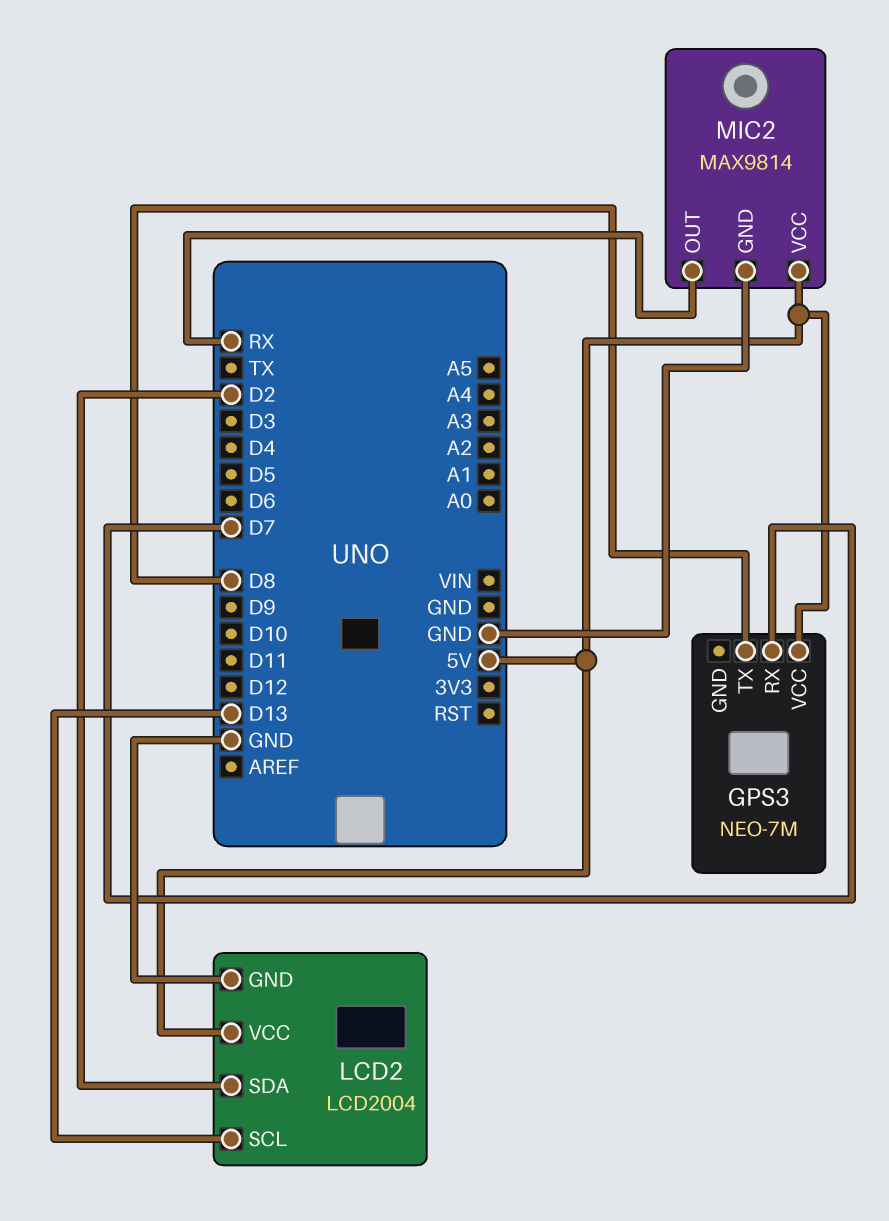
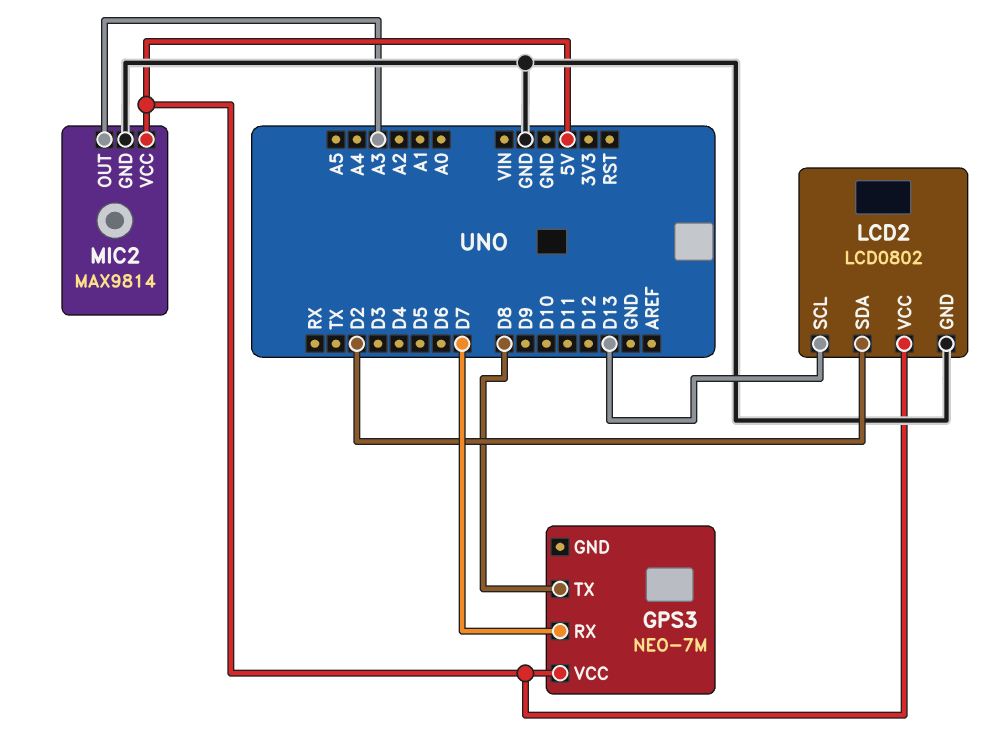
LCD2: LCD2004 -> LCD0802
MIC2 pin OUT: RX -> A3

